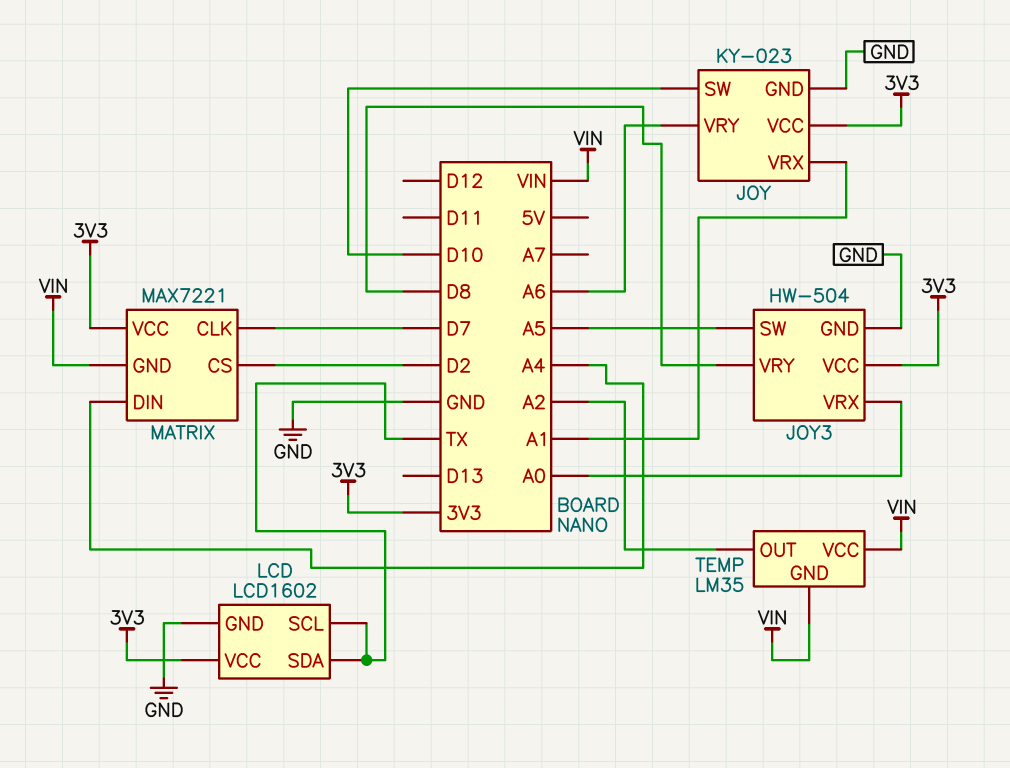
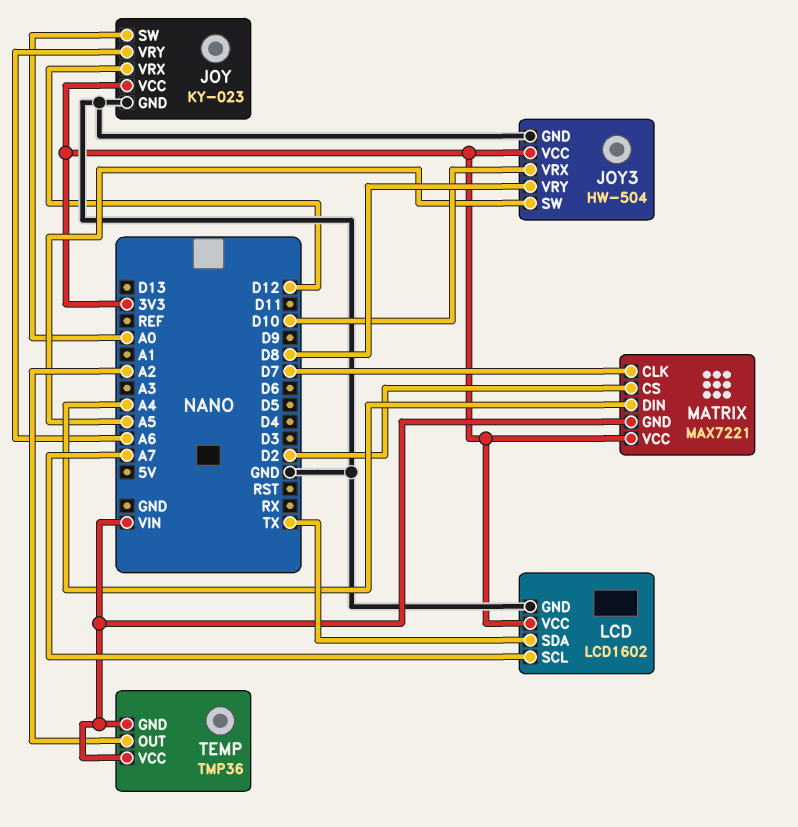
JOY pin SW: D10 -> A0
JOY pin VRX: A1 -> D12
JOY3 pin VRX: A0 -> D10
LCD pin SCL: TX -> A7
TEMP: LM35 -> TMP36

